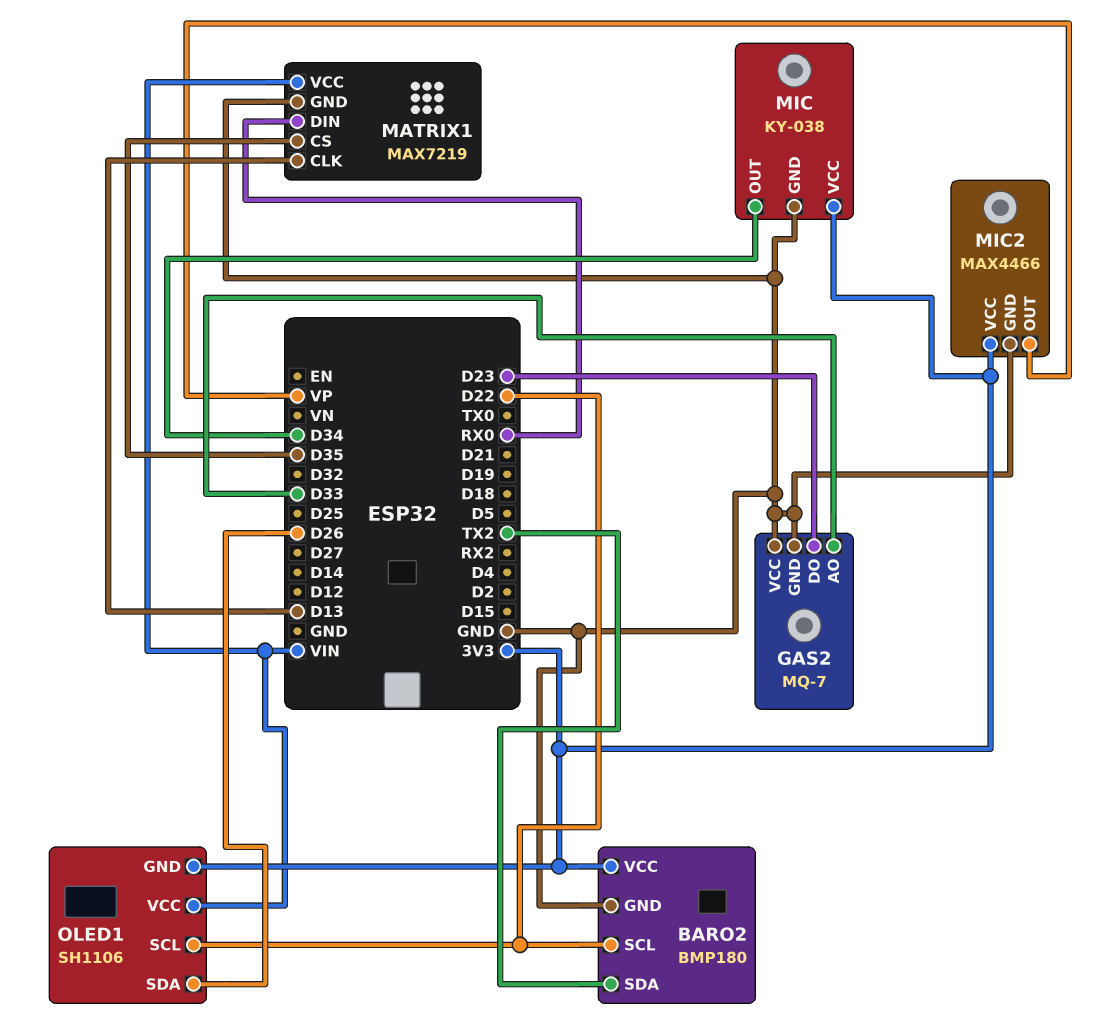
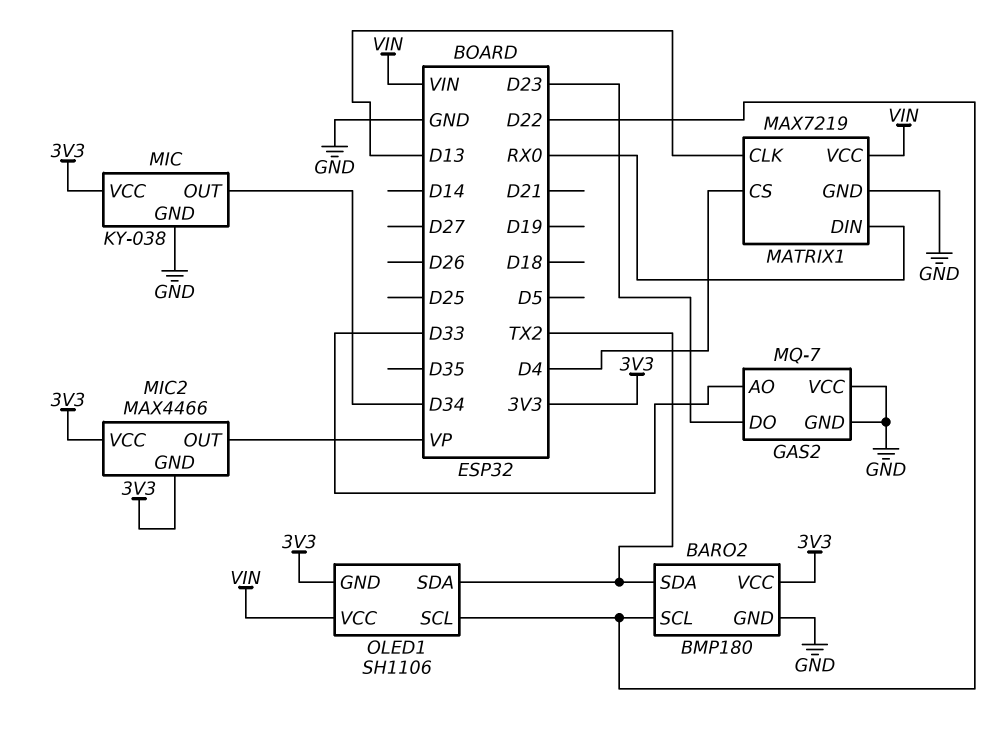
MATRIX1 pin CS: D35 -> D4
MIC2 pin GND: GND -> 3V3
OLED1 pin SDA: D26 -> TX2

